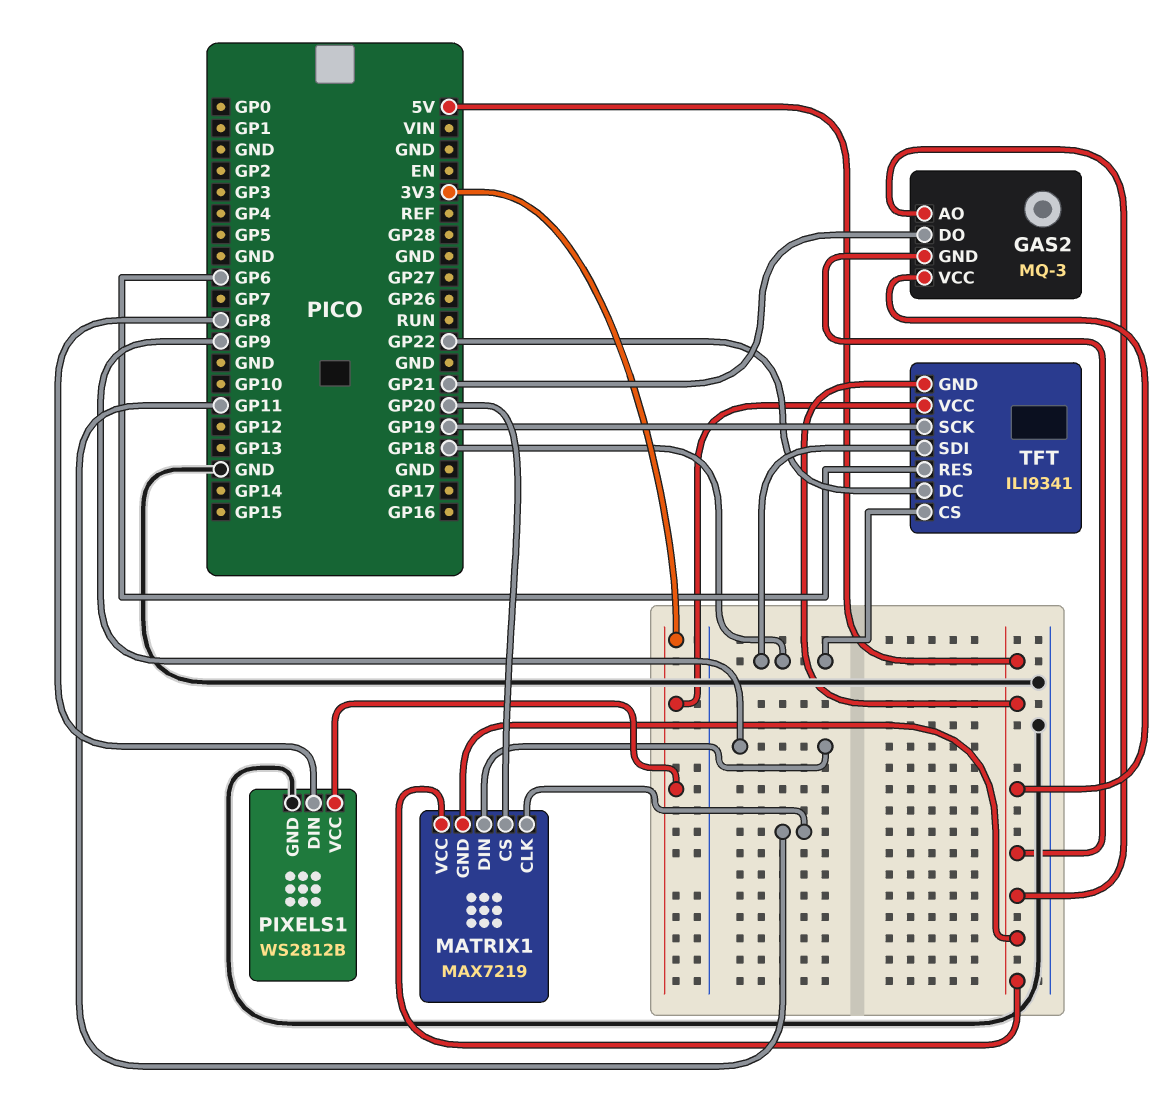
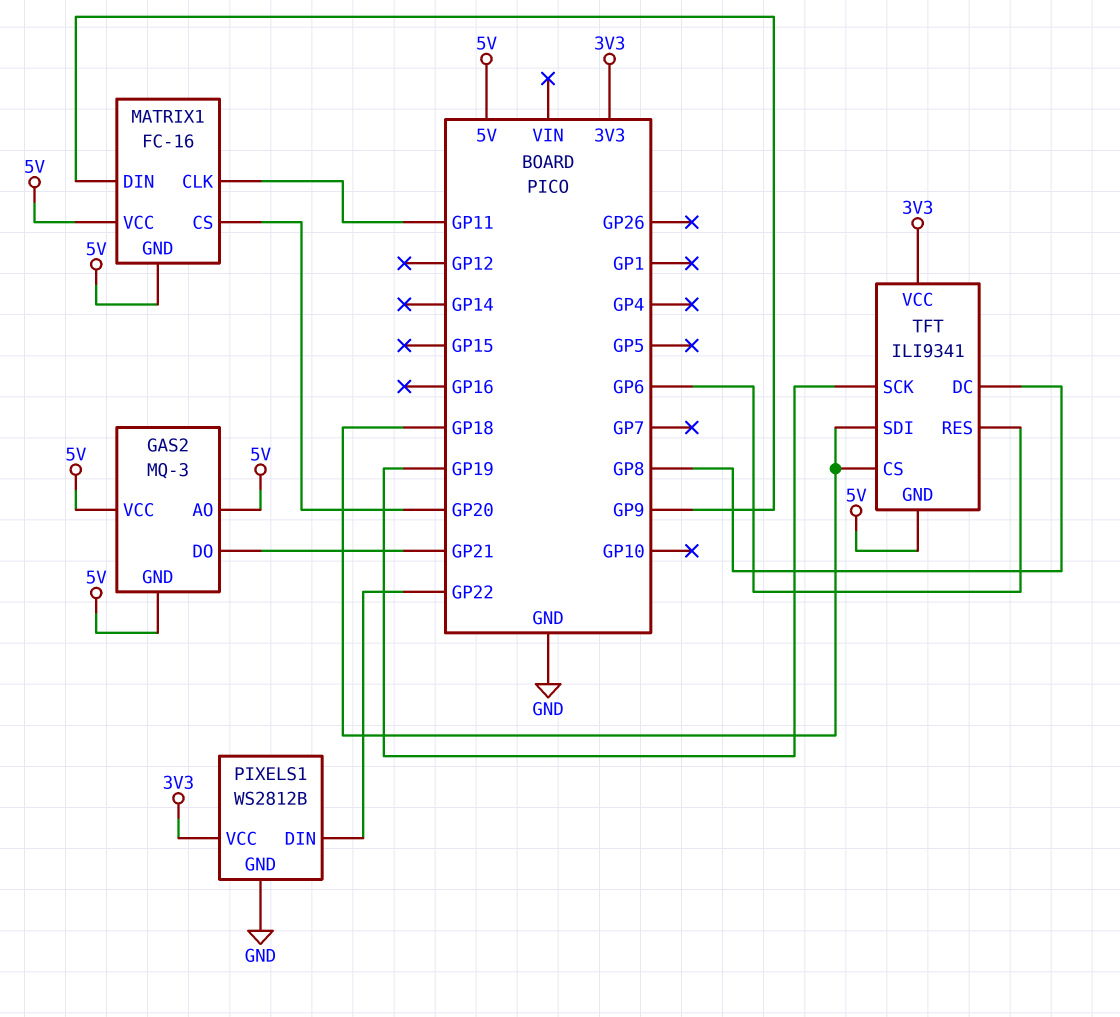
MATRIX1: MAX7219 -> FC-16
PIXELS1 pin DIN: GP8 -> GP22
TFT pin DC: GP22 -> GP8

